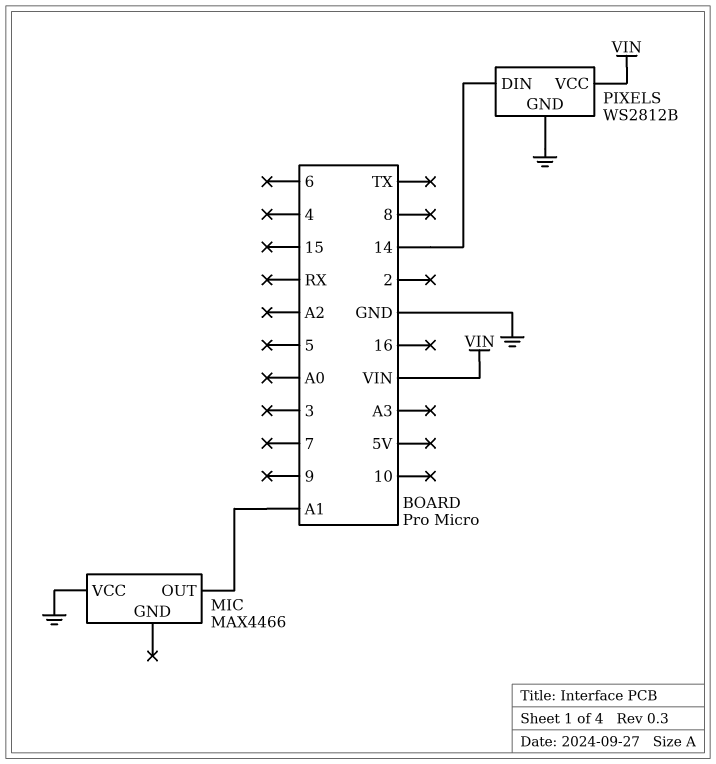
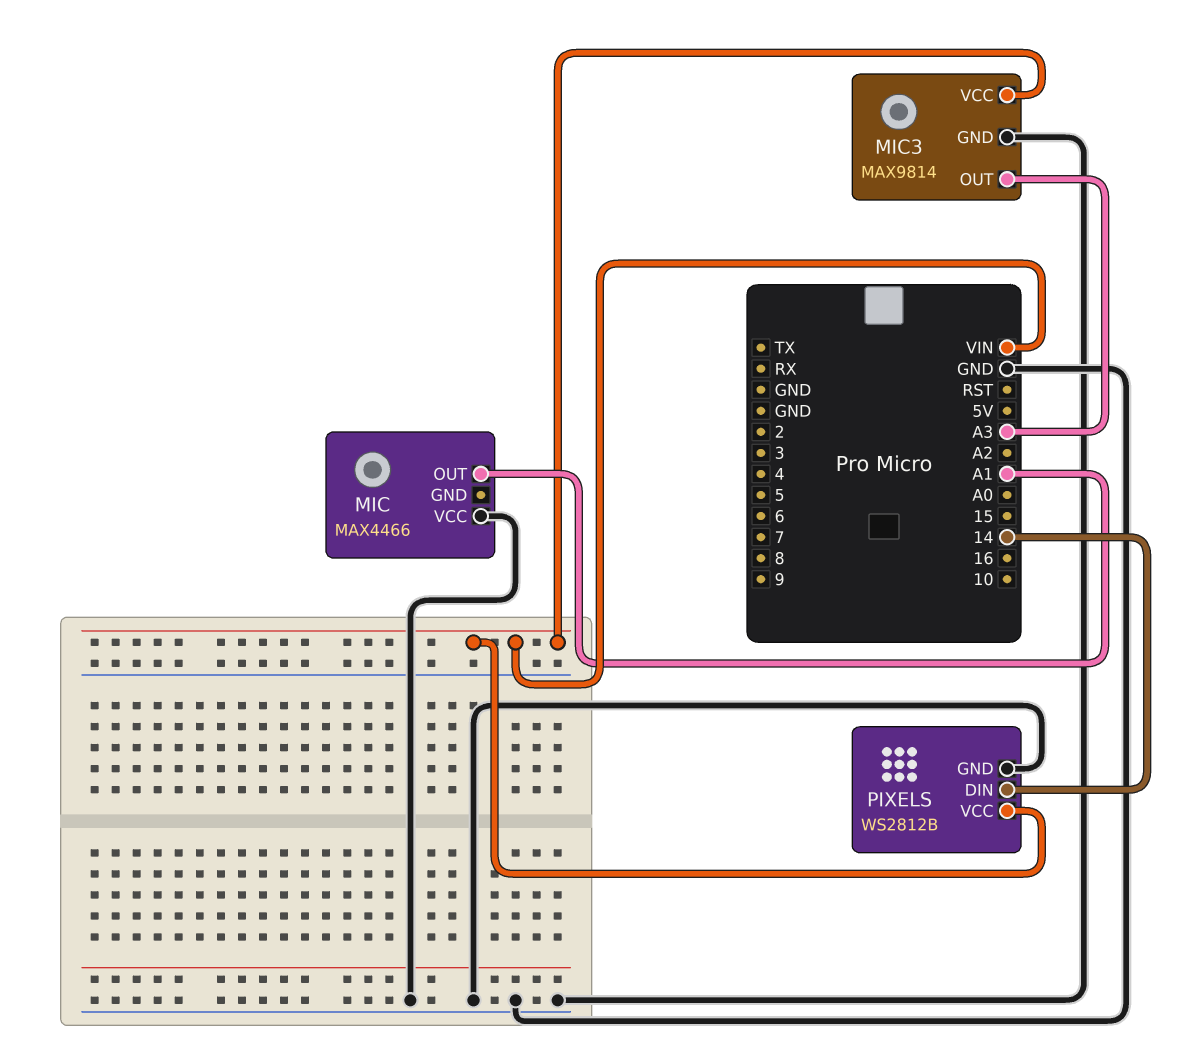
MIC3: none -> MAX9814
MIC3 pin GND: none -> GND
MIC3 pin OUT: none -> A3
MIC3 pin VCC: none -> VIN

